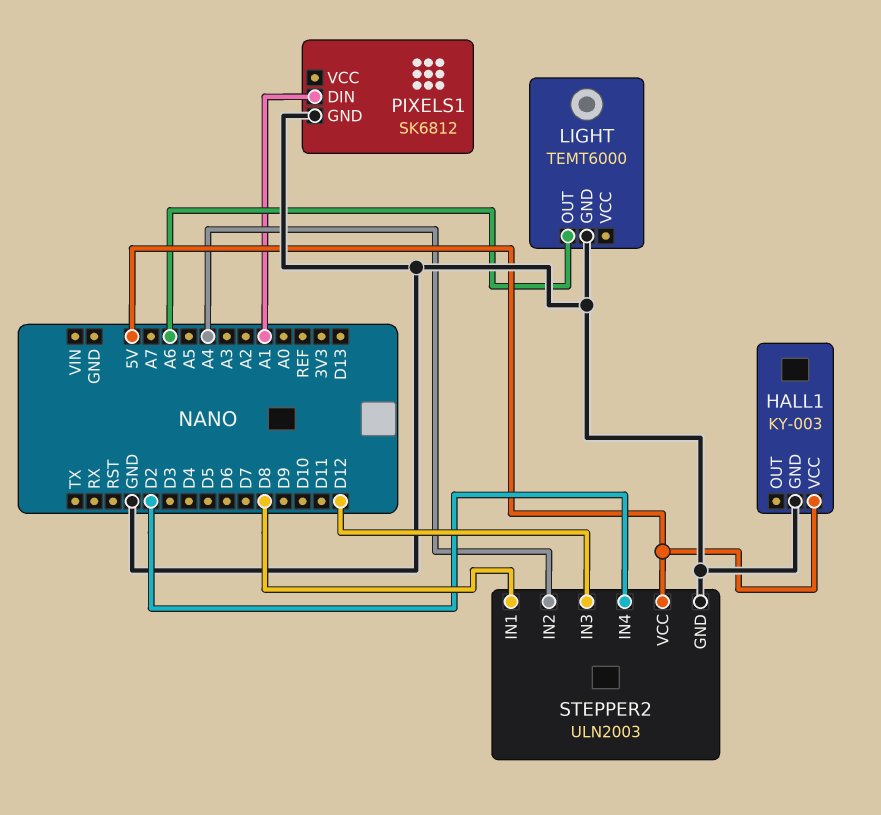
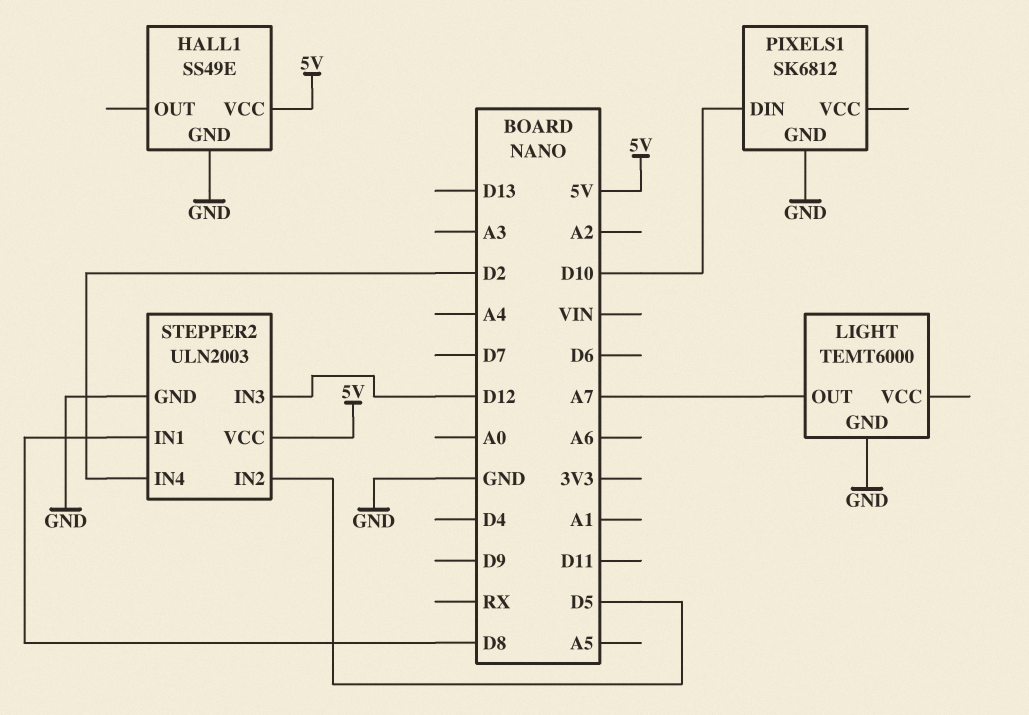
HALL1: KY-003 -> SS49E
LIGHT pin OUT: A6 -> A7
PIXELS1 pin DIN: A1 -> D10
STEPPER2 pin IN2: A4 -> D5

